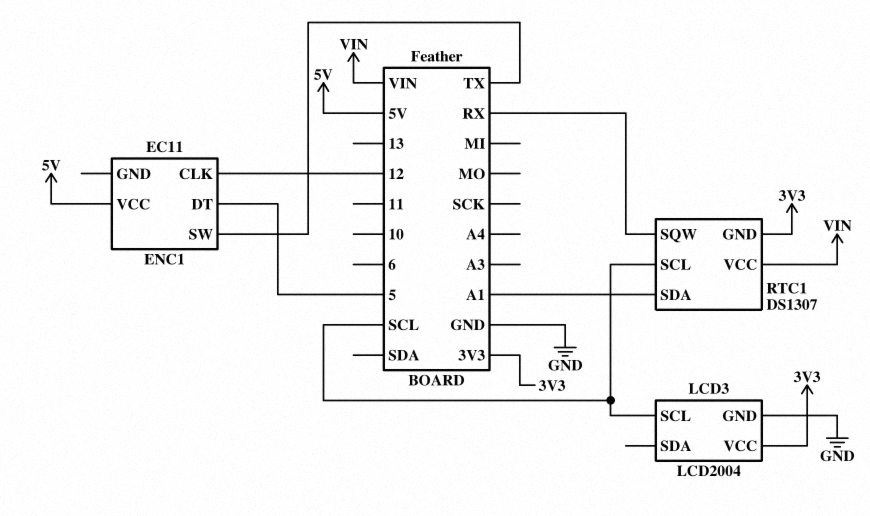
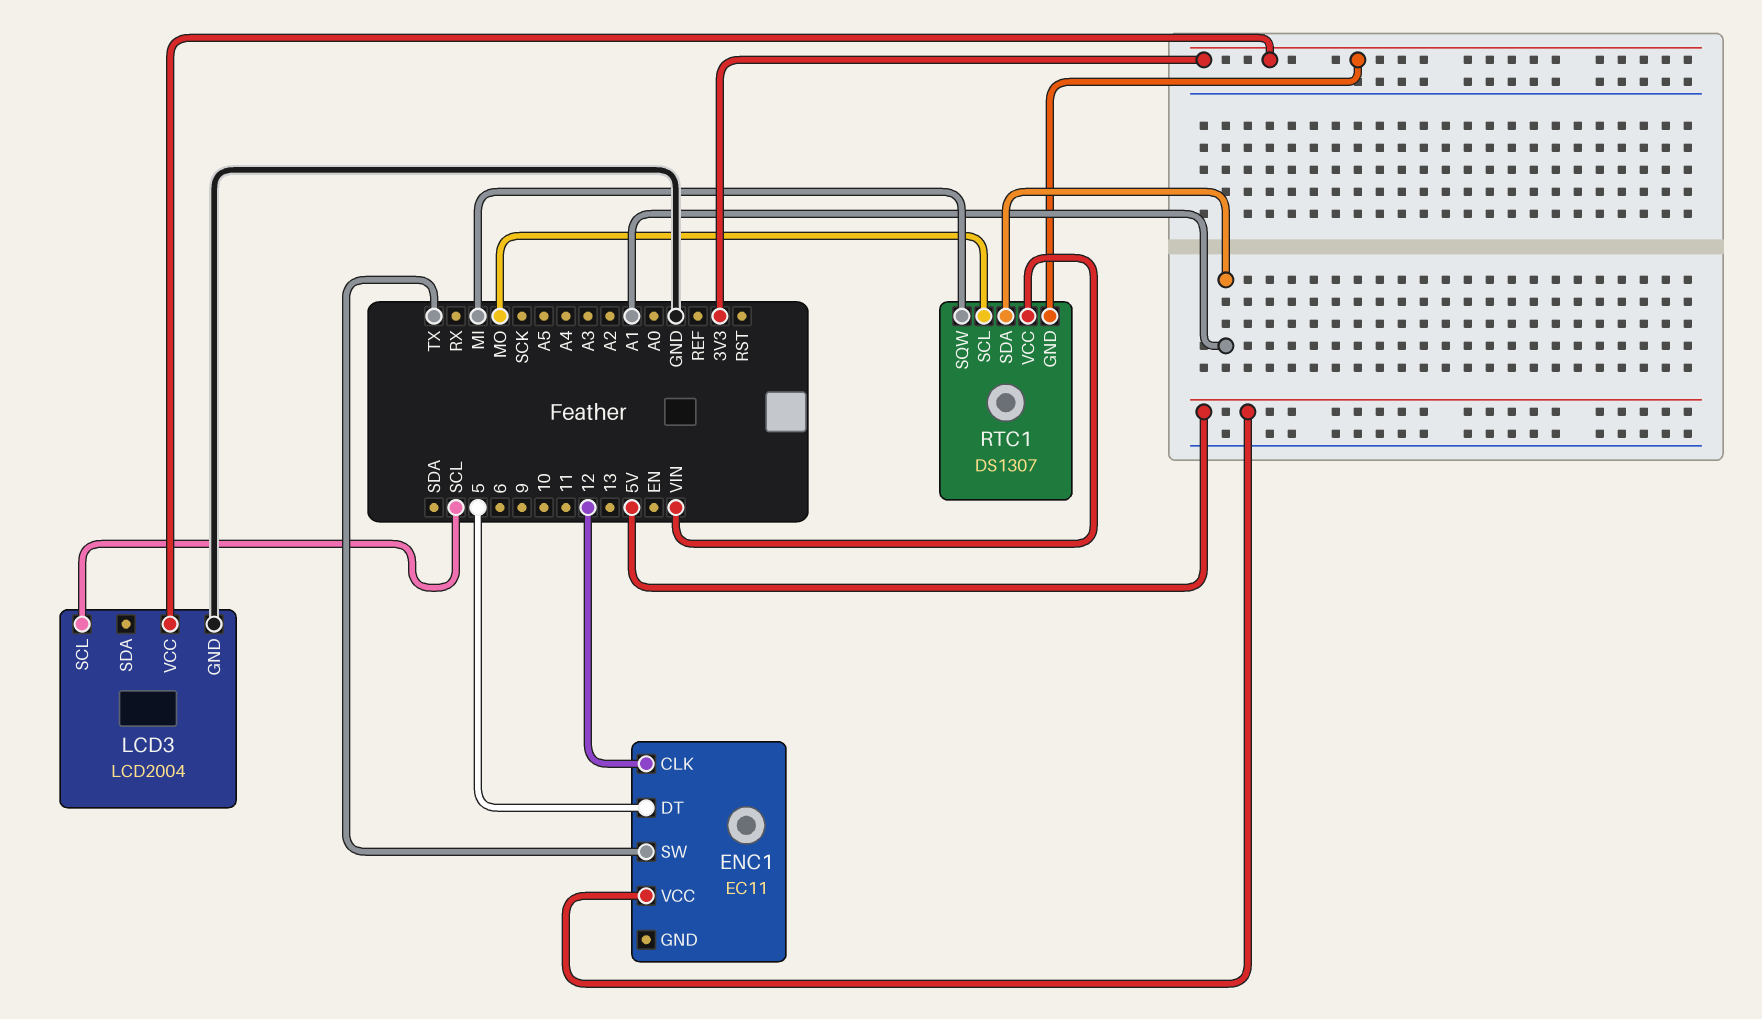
RTC1 pin SCL: SCL -> MO
RTC1 pin SQW: RX -> MI

